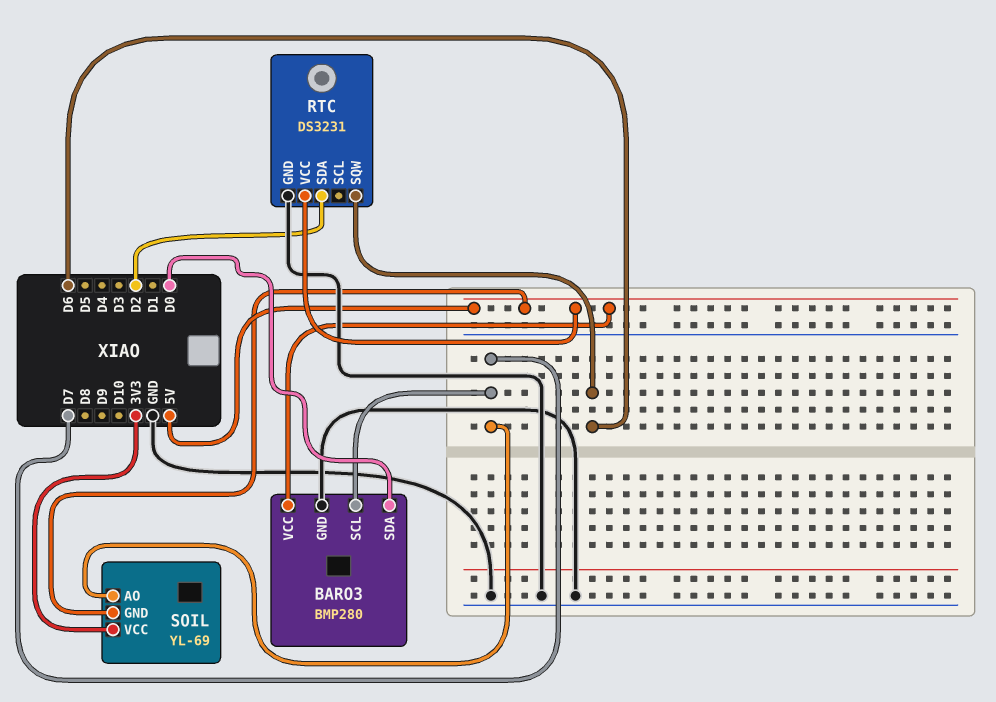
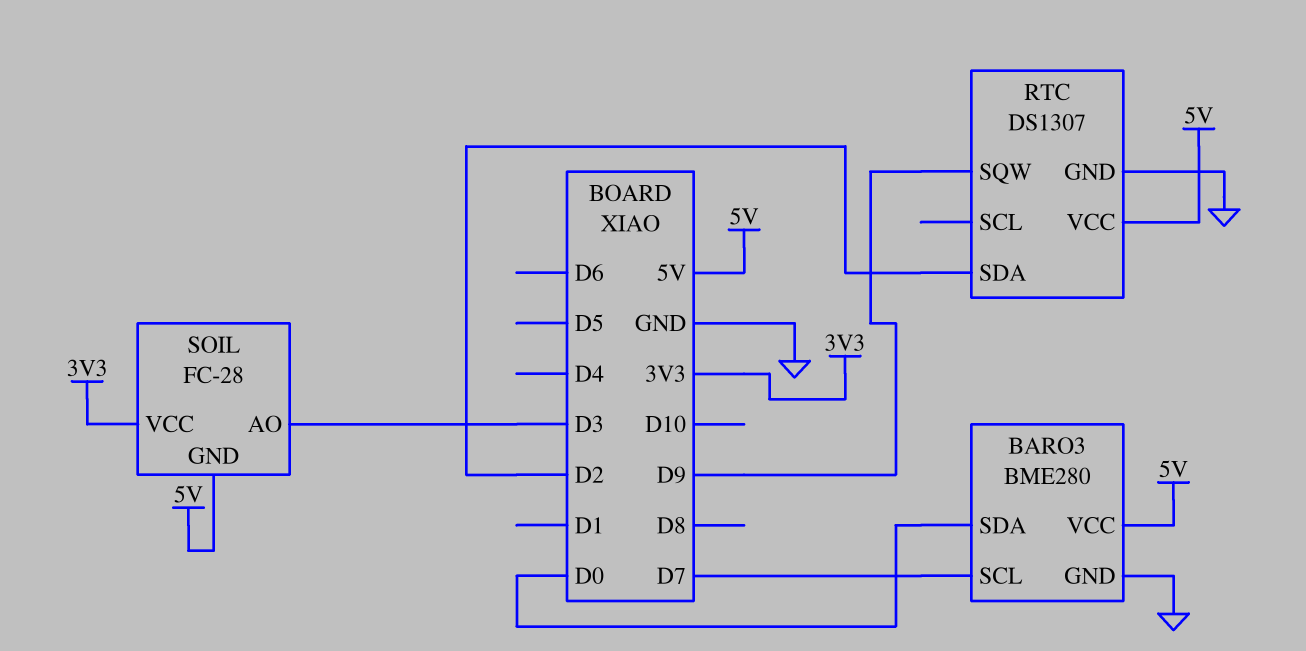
BARO3: BMP280 -> BME280
RTC: DS3231 -> DS1307
RTC pin SQW: D6 -> D9
SOIL: YL-69 -> FC-28
SOIL pin AO: D7 -> D3

